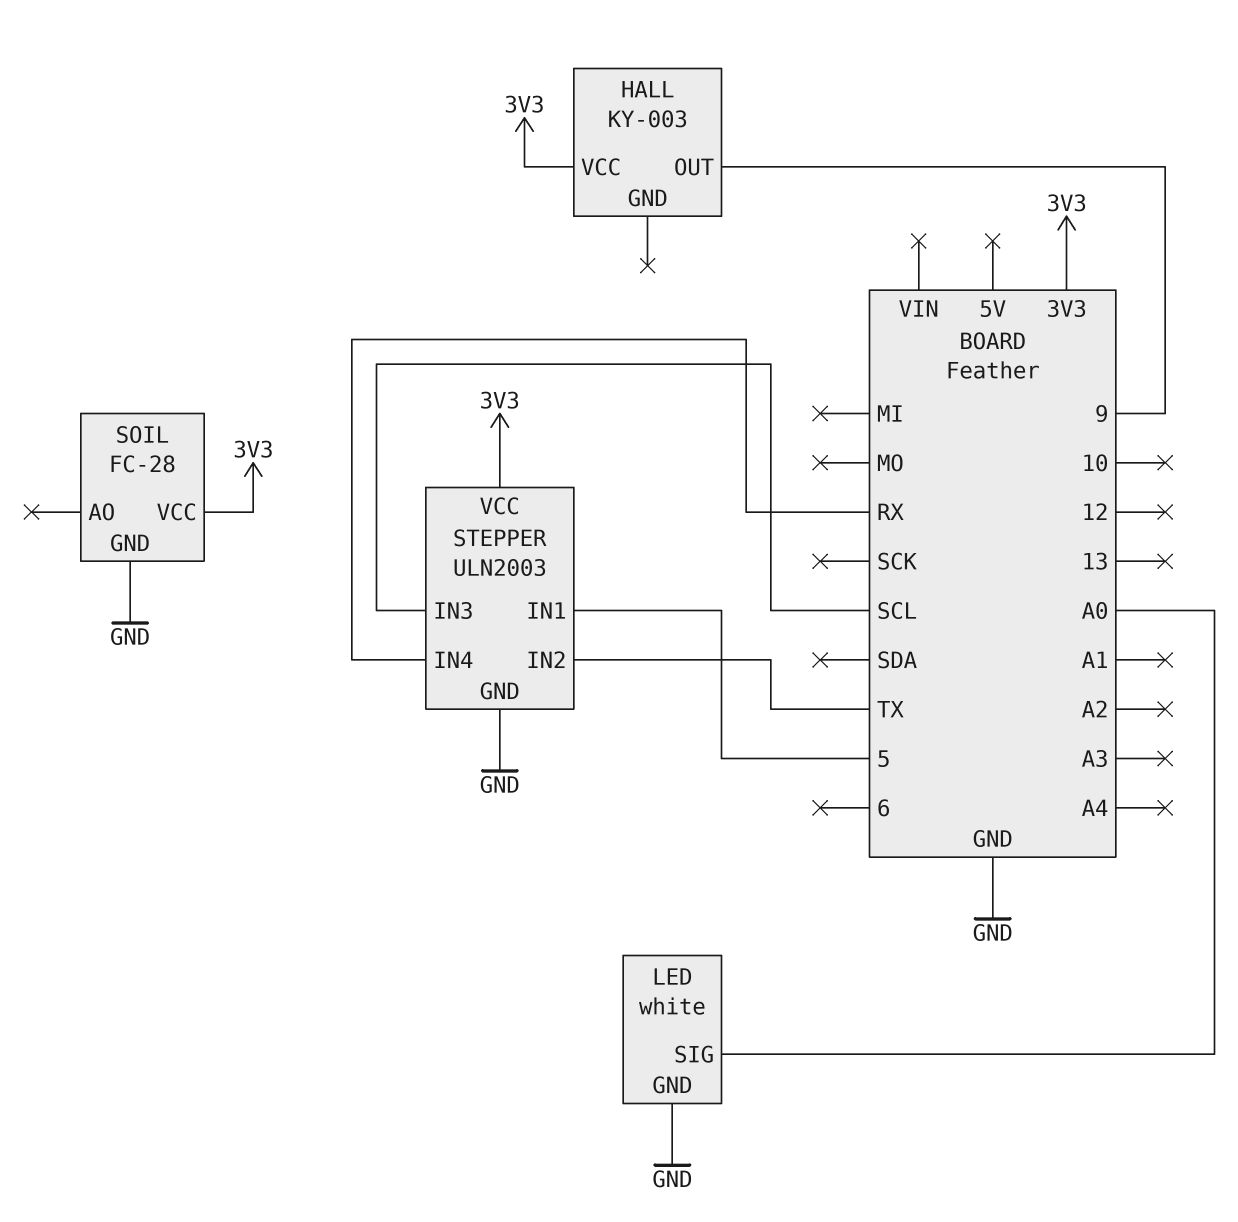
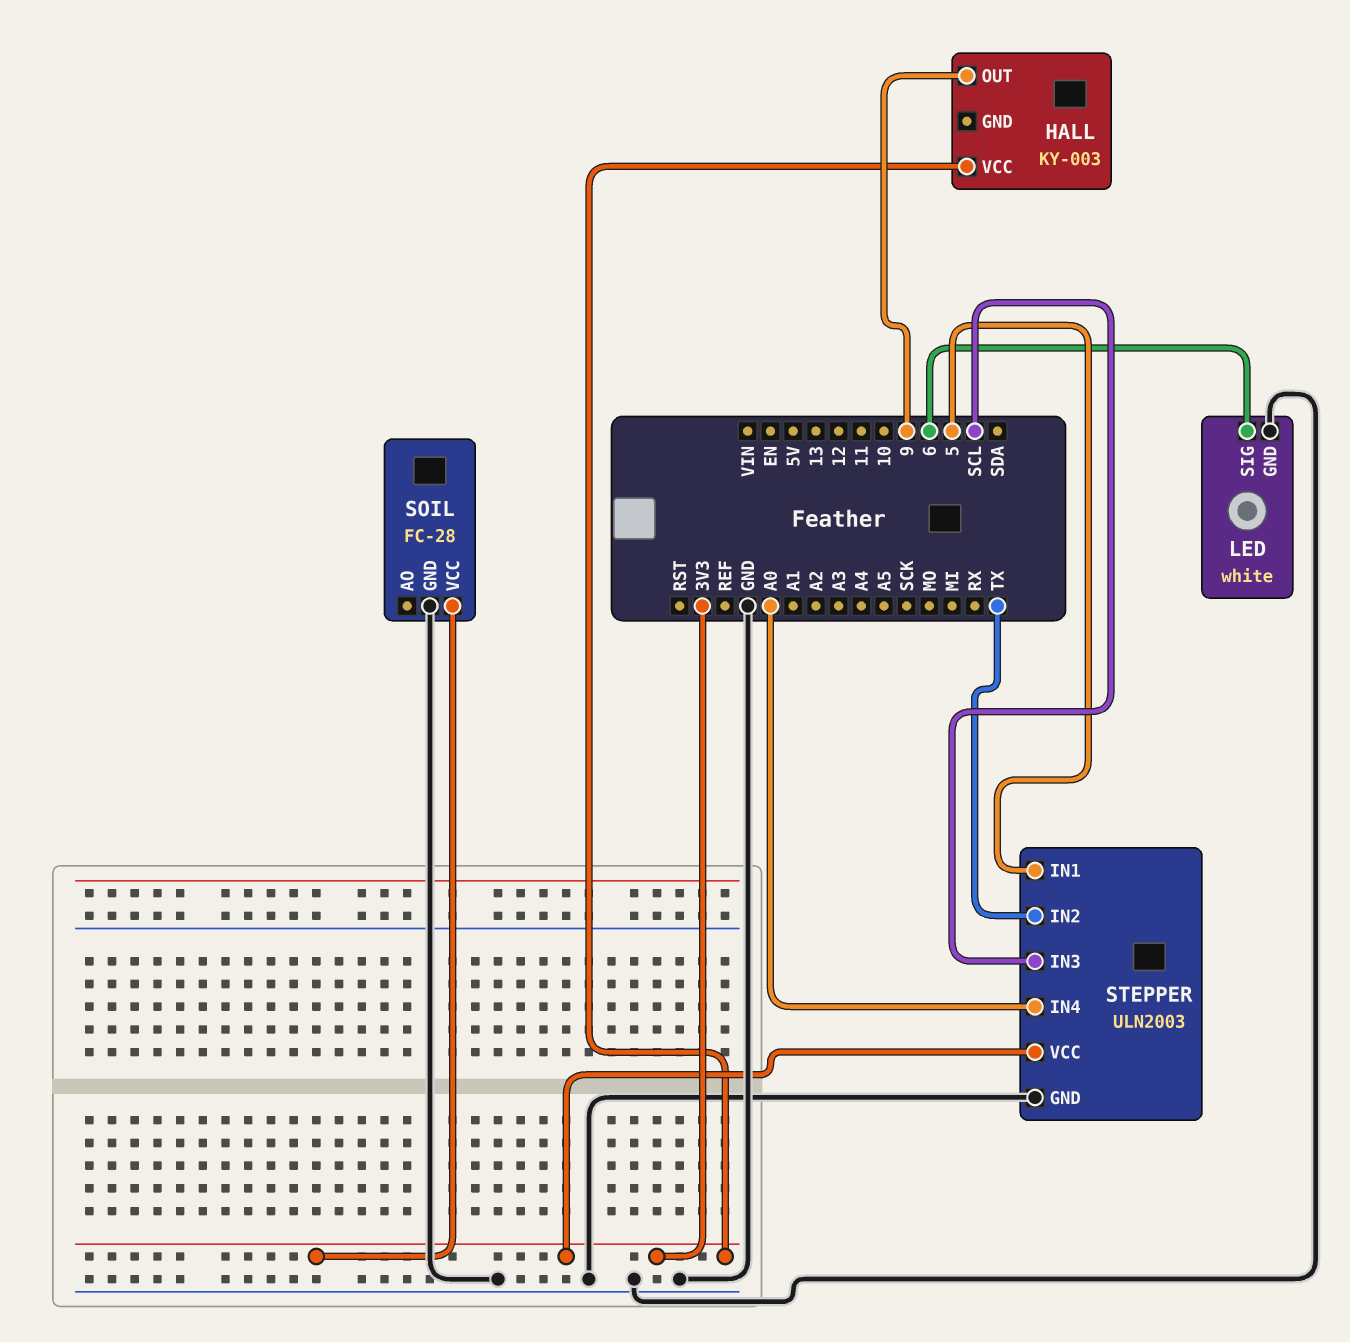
LED pin SIG: A0 -> 6
STEPPER pin IN4: RX -> A0

